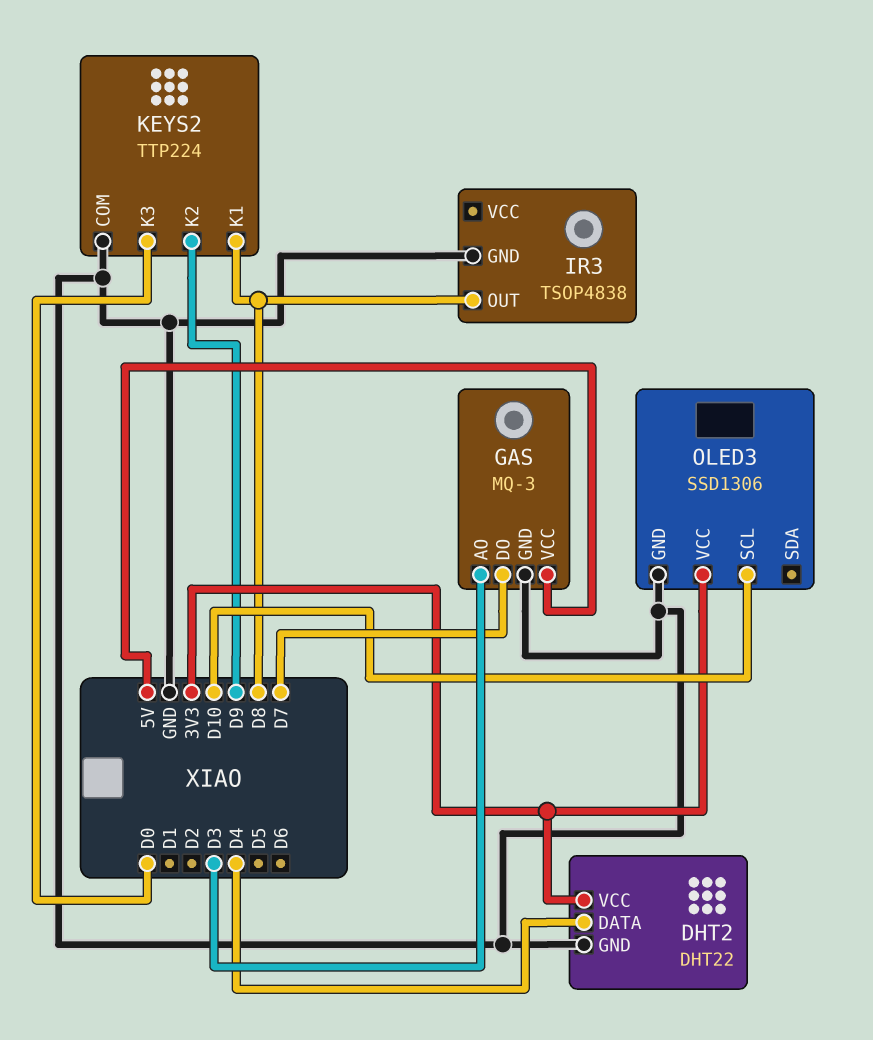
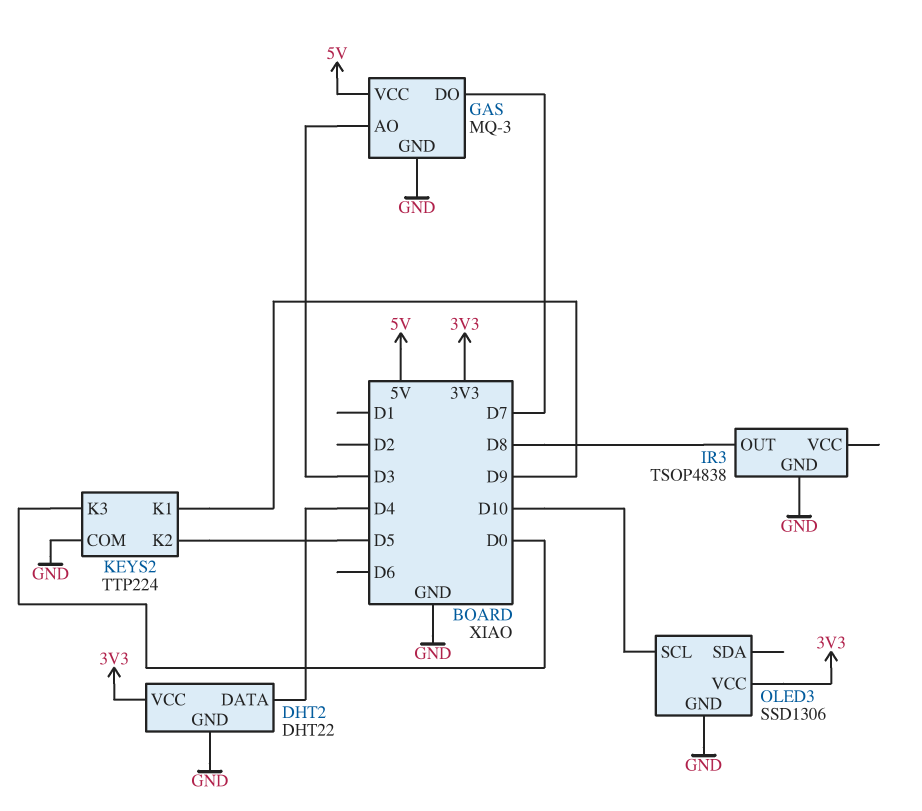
KEYS2 pin K1: D8 -> D9
KEYS2 pin K2: D9 -> D5

